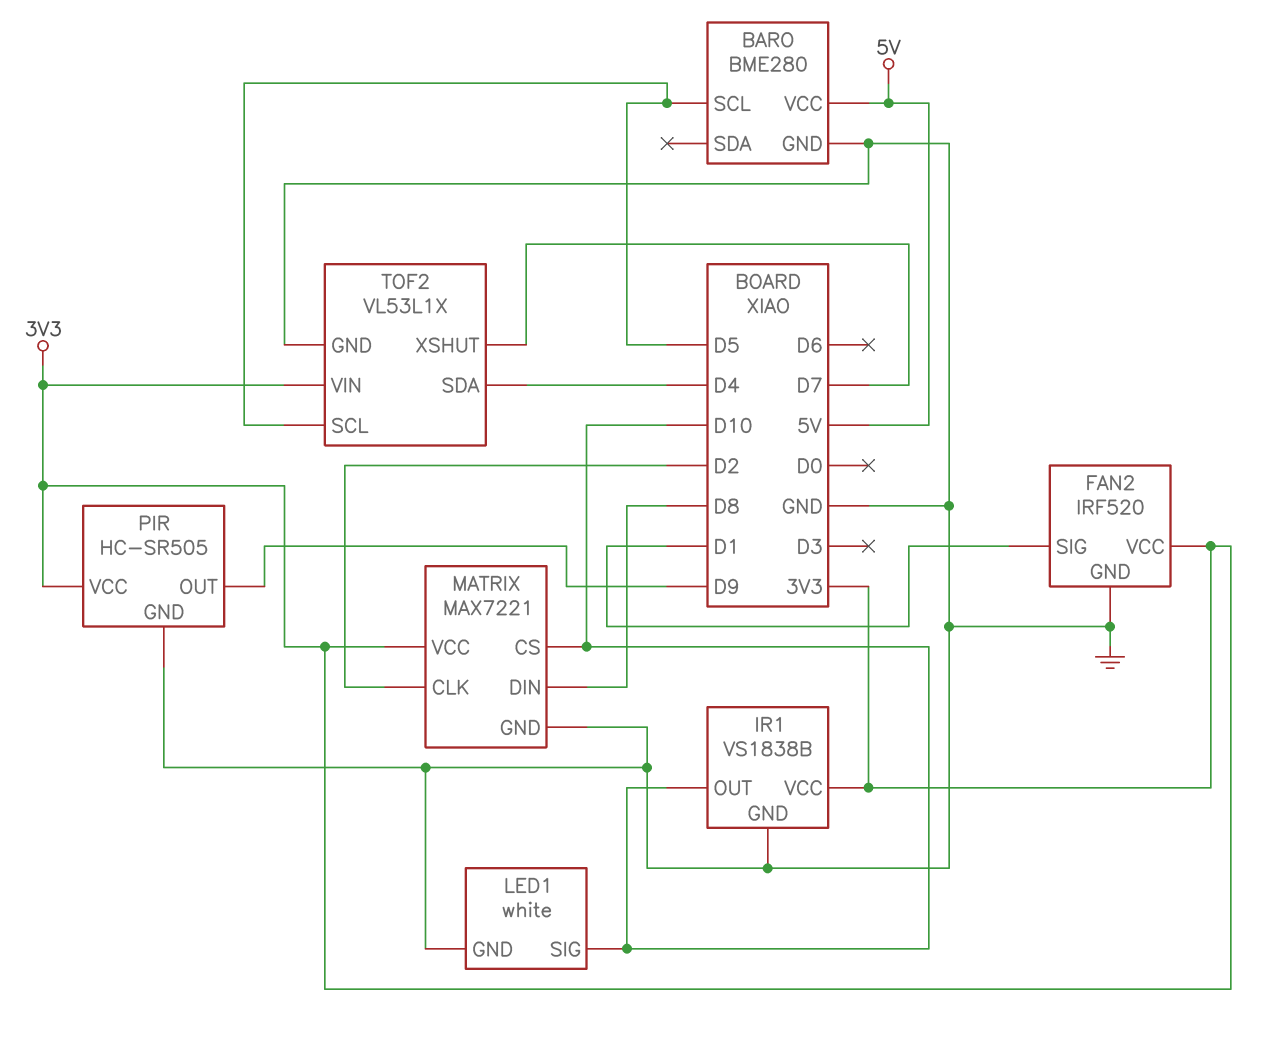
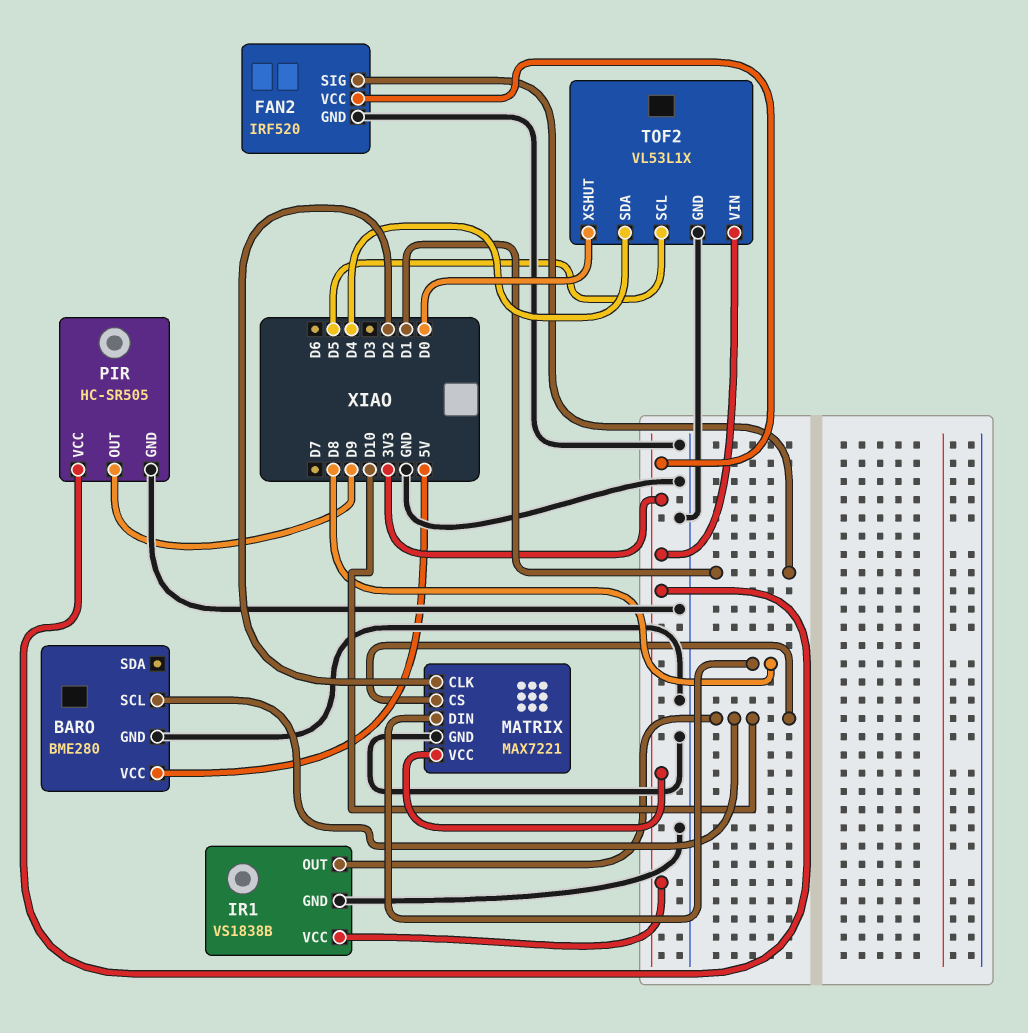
BARO pin SCL: D5 -> D10
LED1: white -> none
LED1 pin GND: GND -> none
LED1 pin SIG: D10 -> none
TOF2 pin XSHUT: D7 -> D0

